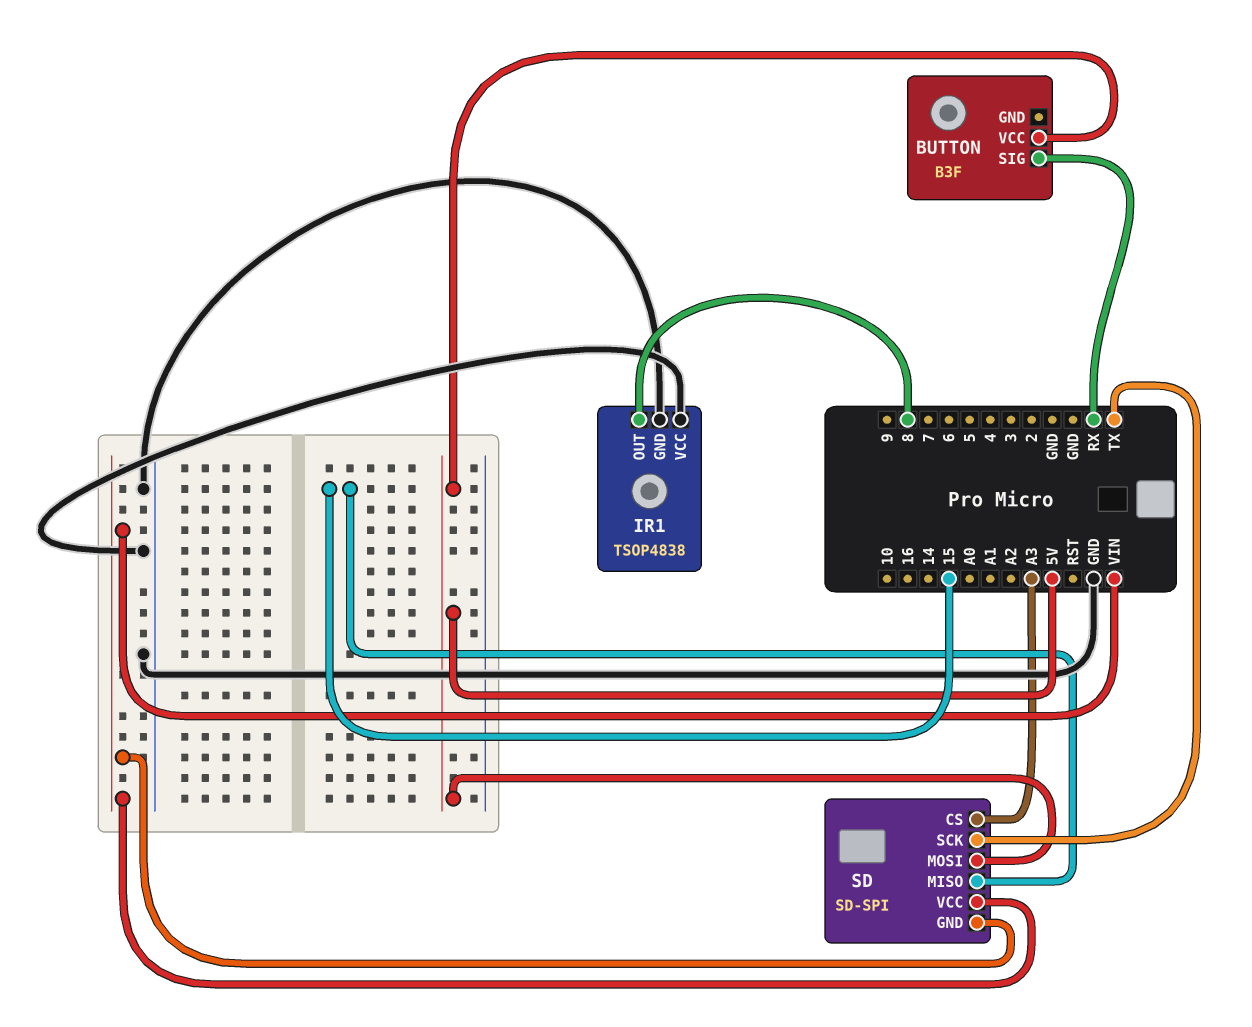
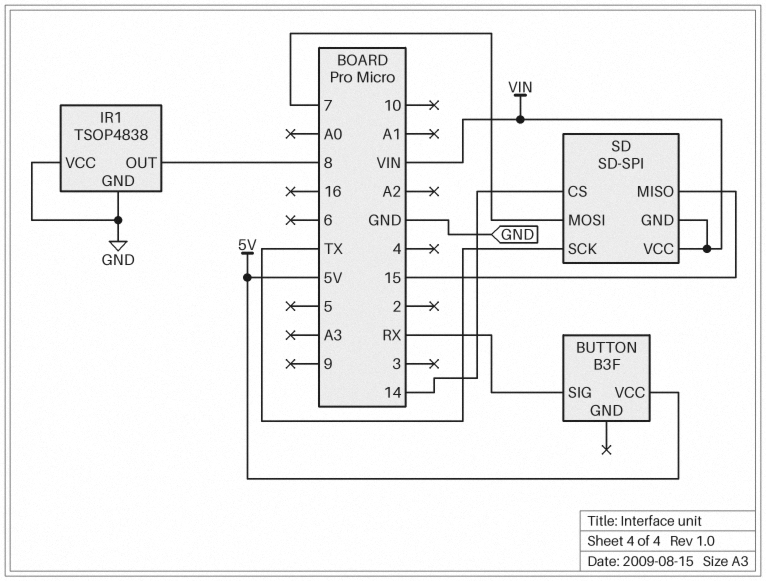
SD pin CS: A3 -> 14
SD pin MOSI: 5V -> 7

